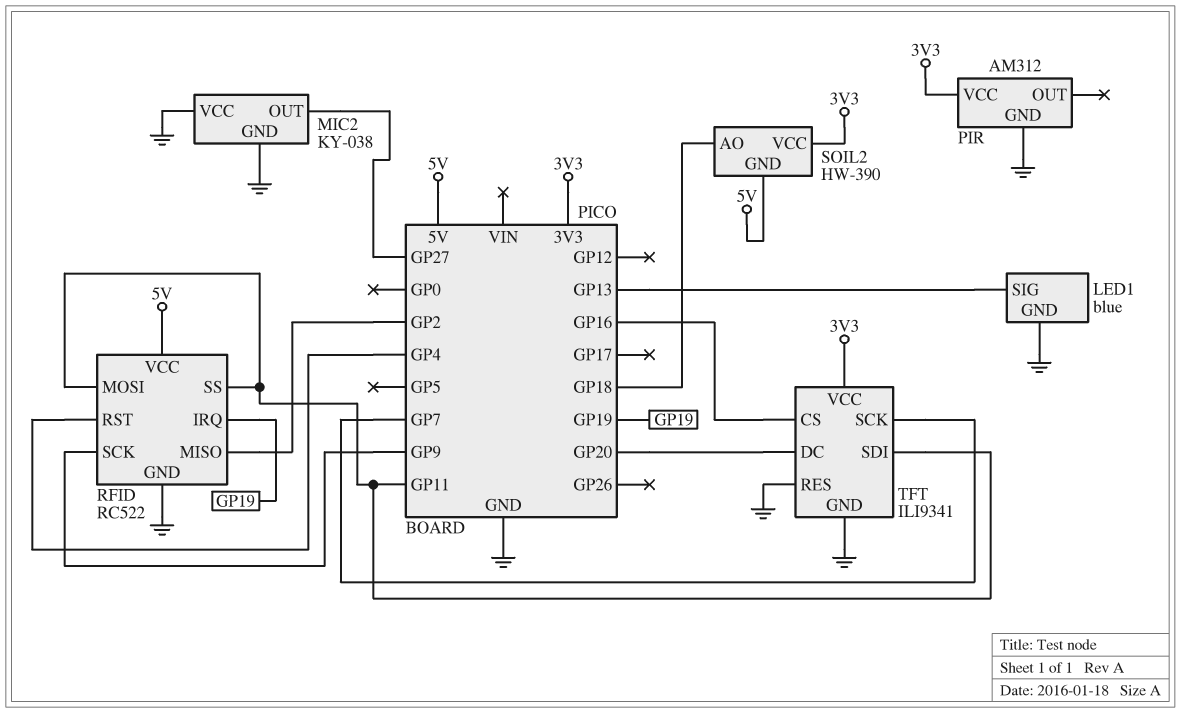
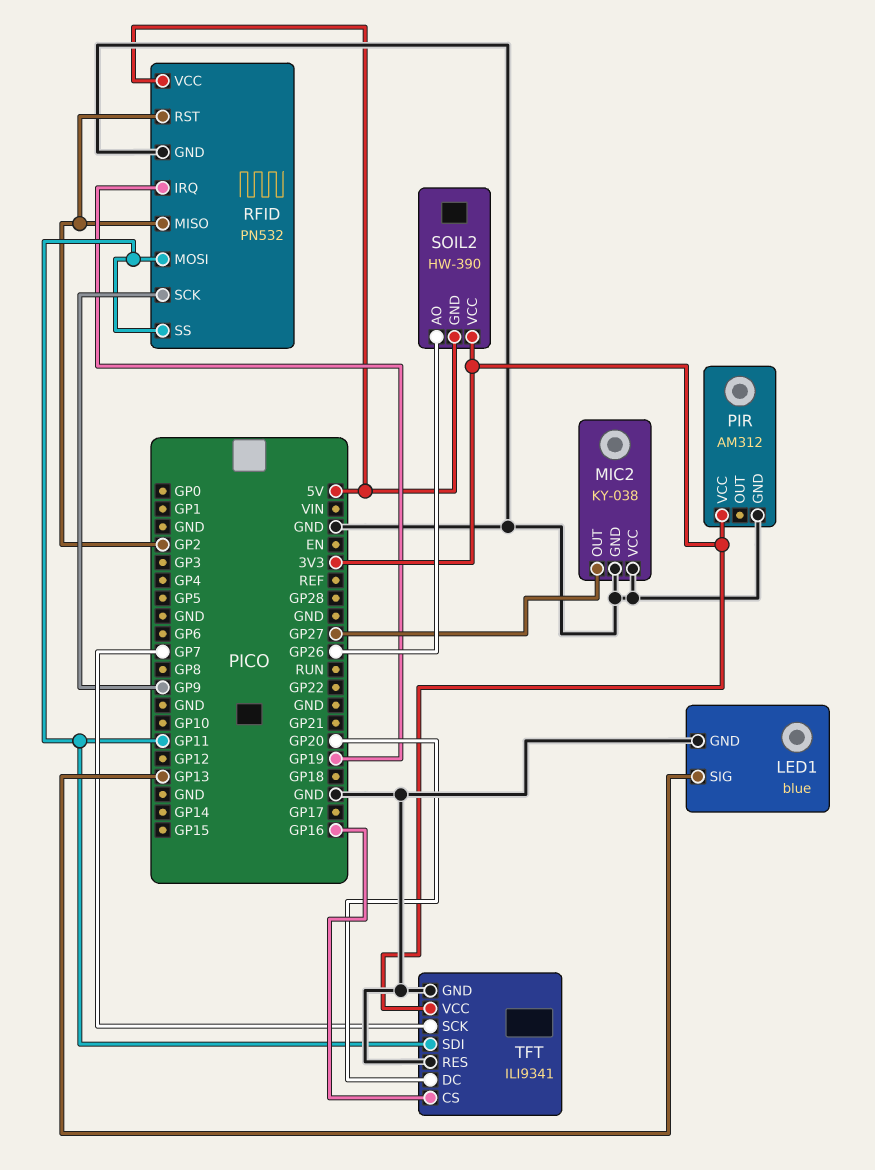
RFID: RC522 -> PN532
RFID pin RST: GP4 -> GP2
SOIL2 pin AO: GP18 -> GP26

